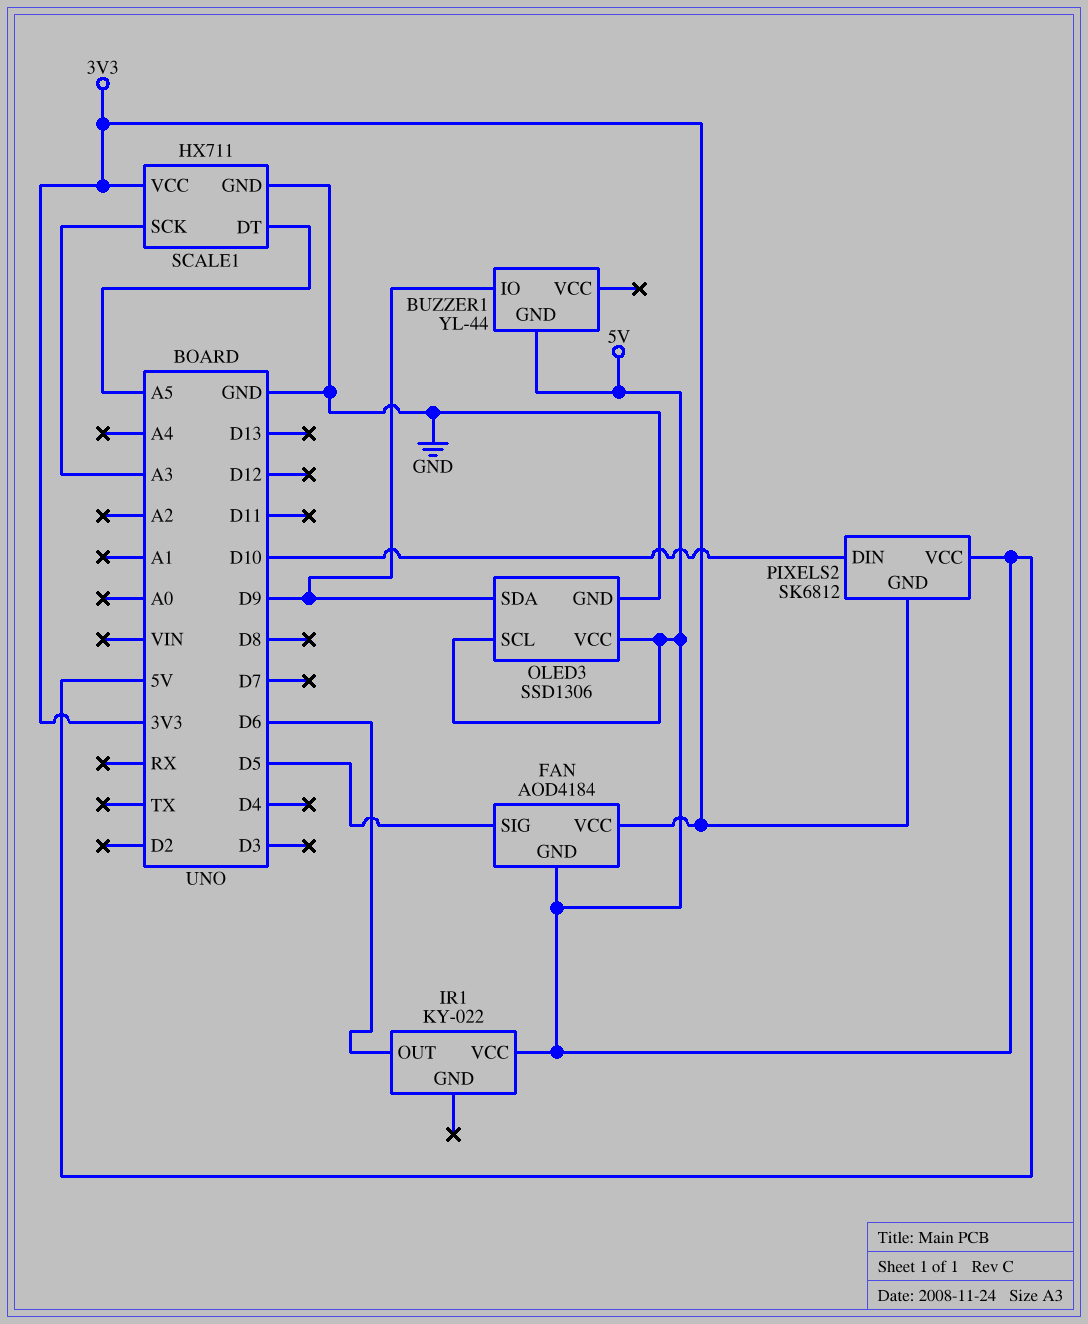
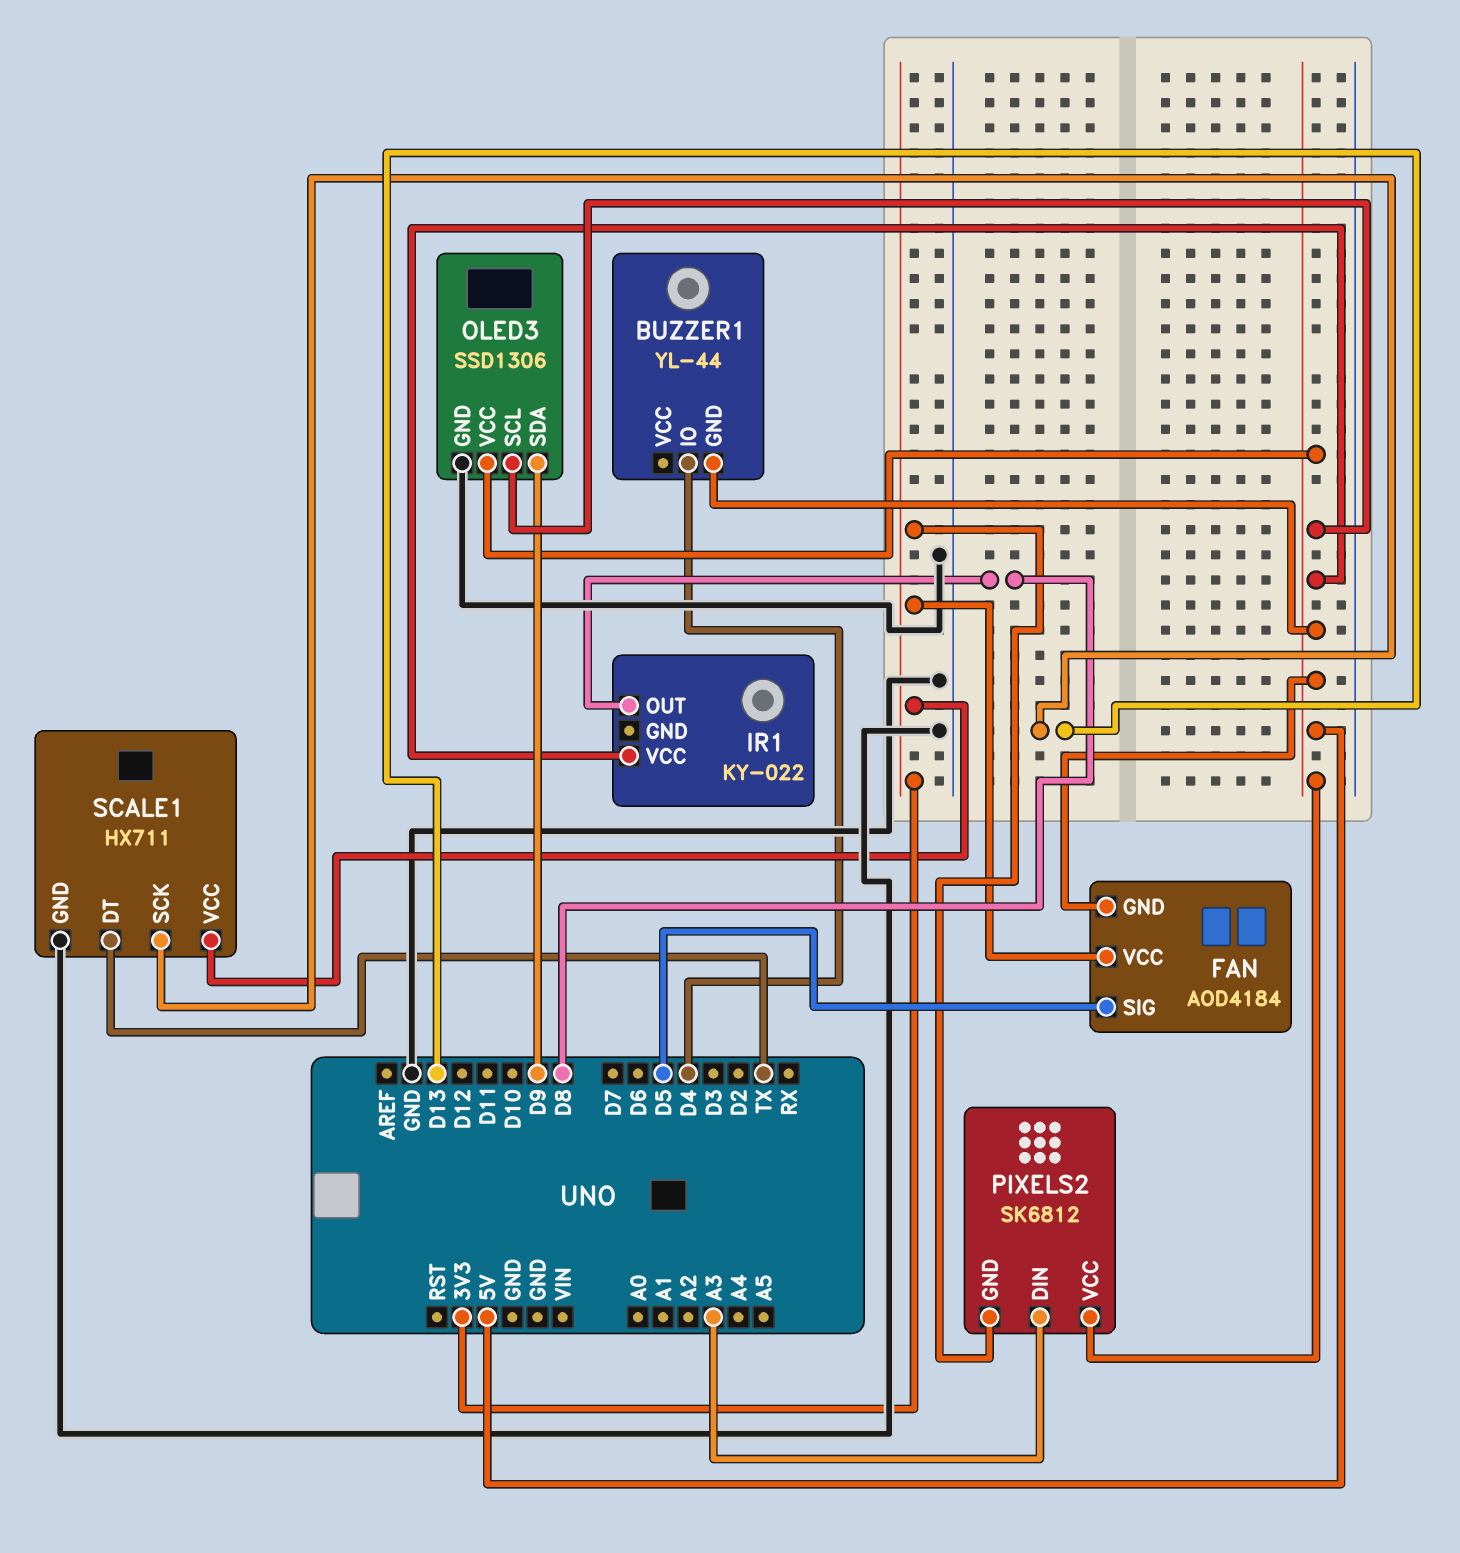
BUZZER1 pin IO: D9 -> D4
IR1 pin OUT: D6 -> D8
PIXELS2 pin DIN: D10 -> A3
SCALE1 pin DT: A5 -> TX
SCALE1 pin SCK: A3 -> D13

